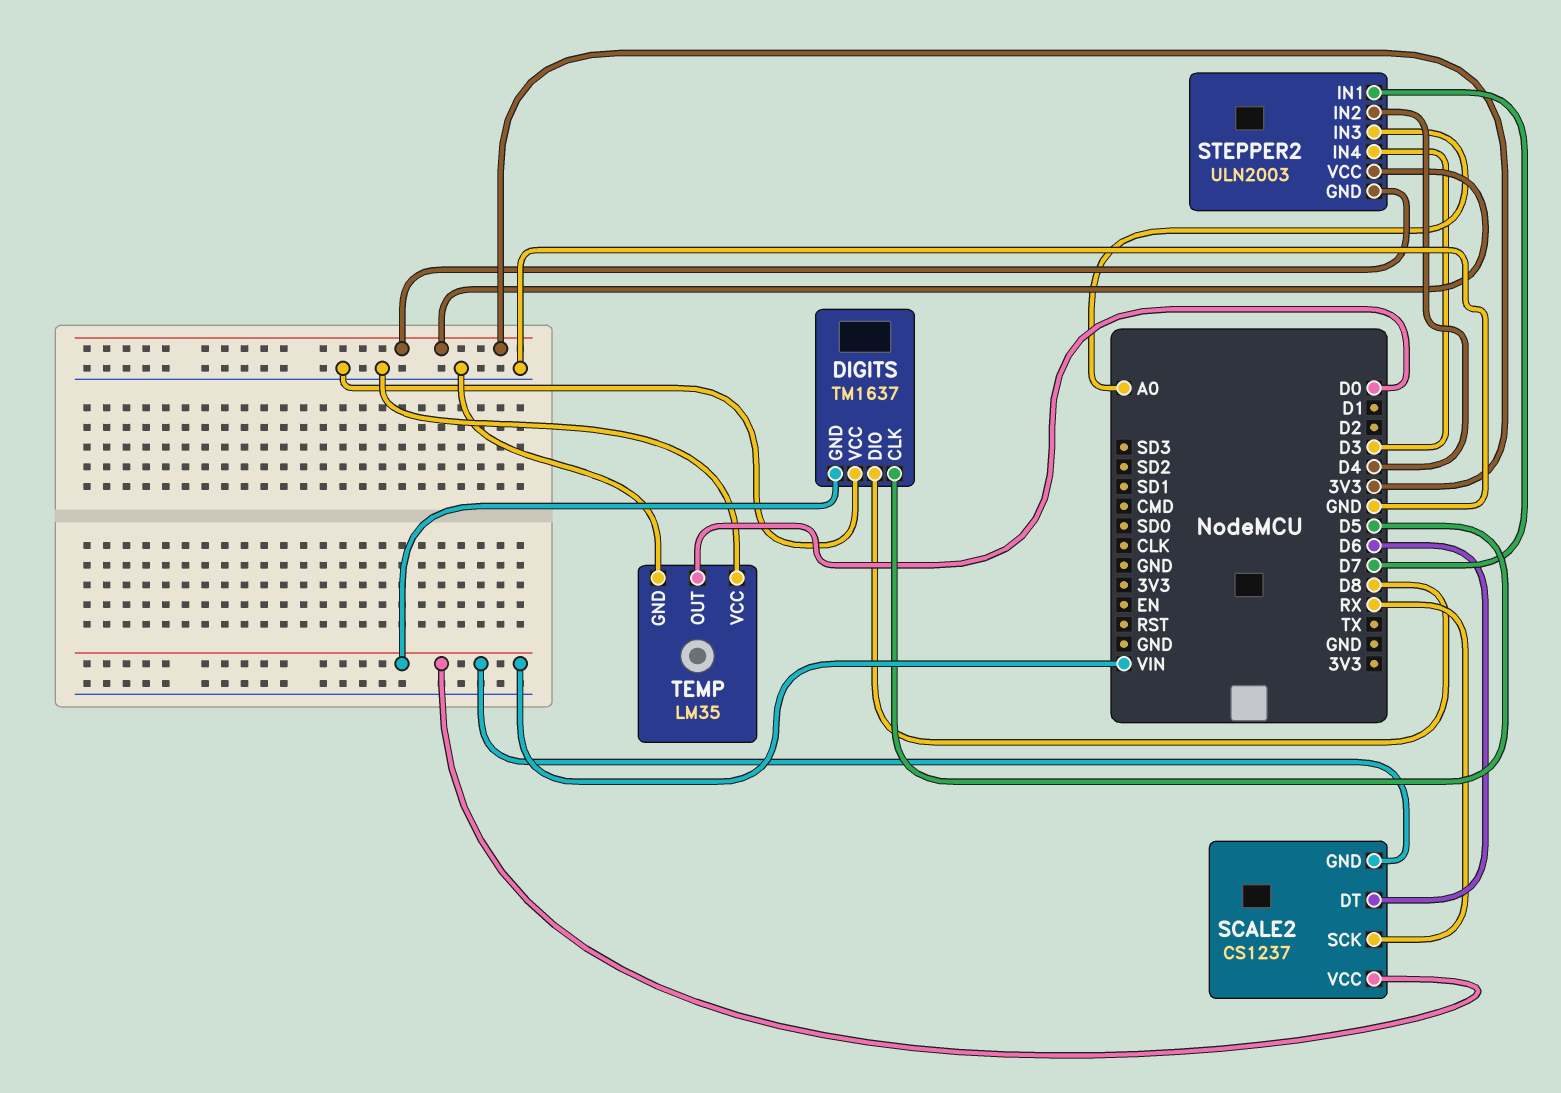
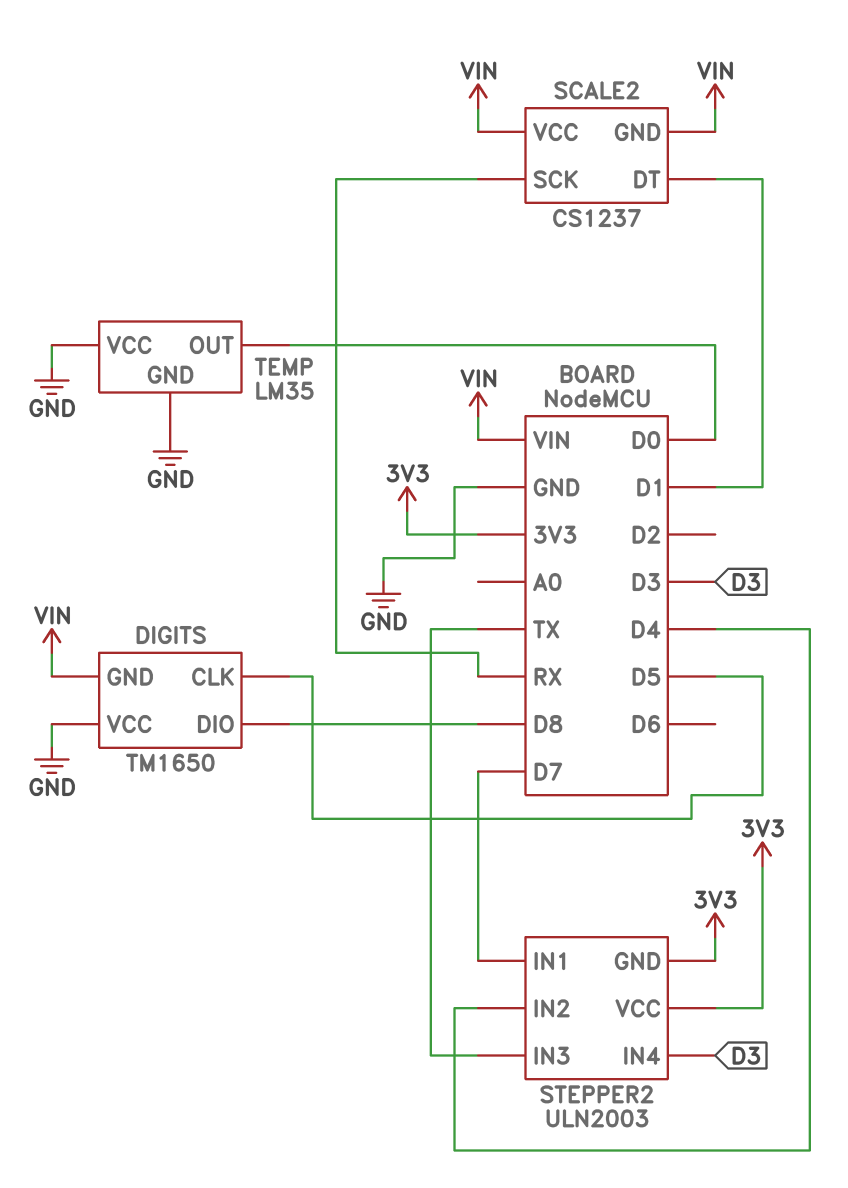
DIGITS: TM1637 -> TM1650
SCALE2 pin DT: D6 -> D1
STEPPER2 pin IN3: A0 -> TX

